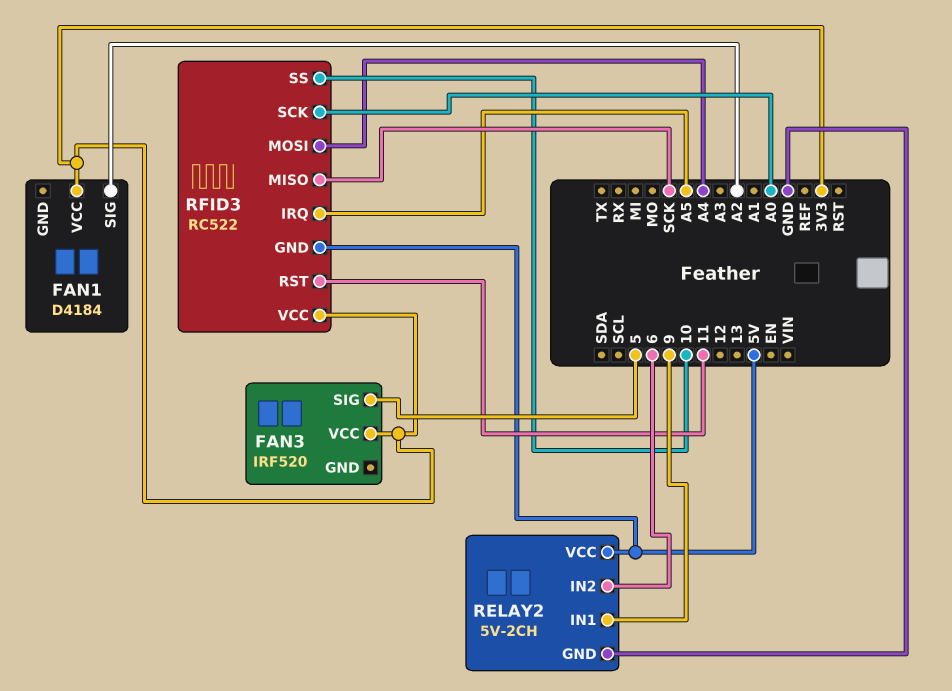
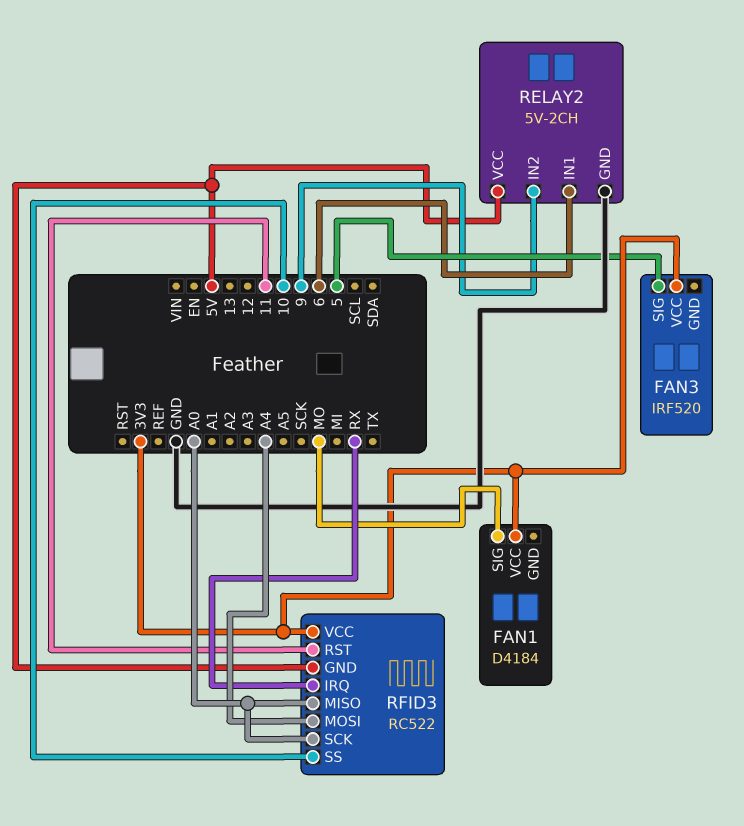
FAN1 pin SIG: A2 -> MO
RELAY2 pin IN1: 9 -> 6
RELAY2 pin IN2: 6 -> 9
RFID3 pin IRQ: A5 -> RX
RFID3 pin MISO: SCK -> A0

